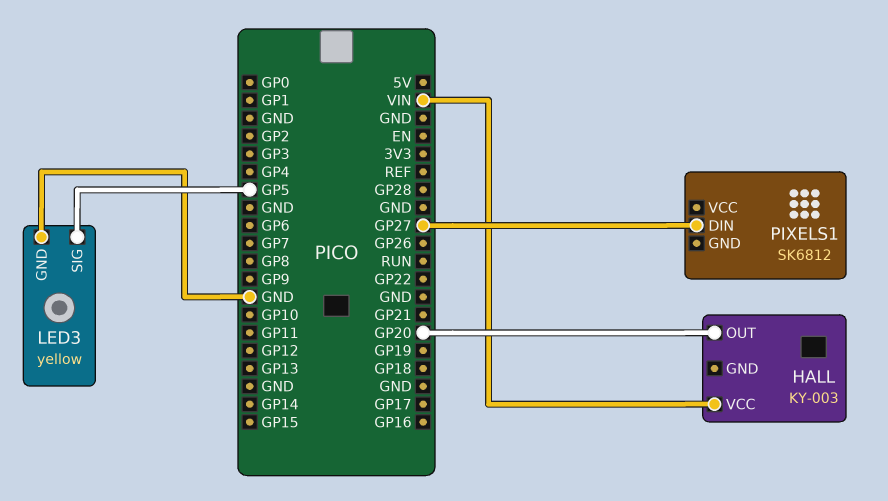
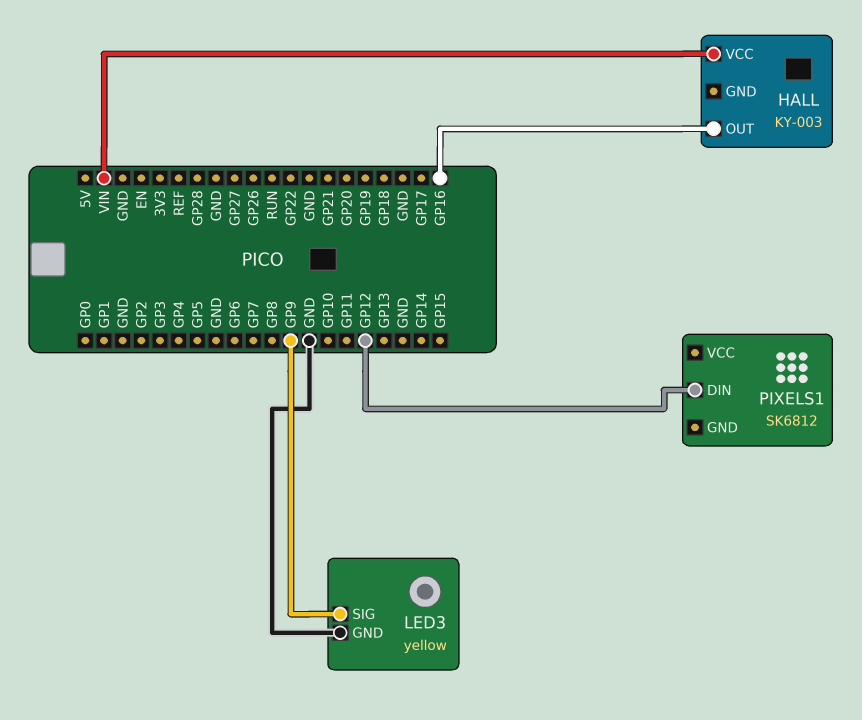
HALL pin OUT: GP20 -> GP16
LED3 pin SIG: GP5 -> GP9
PIXELS1 pin DIN: GP27 -> GP12

